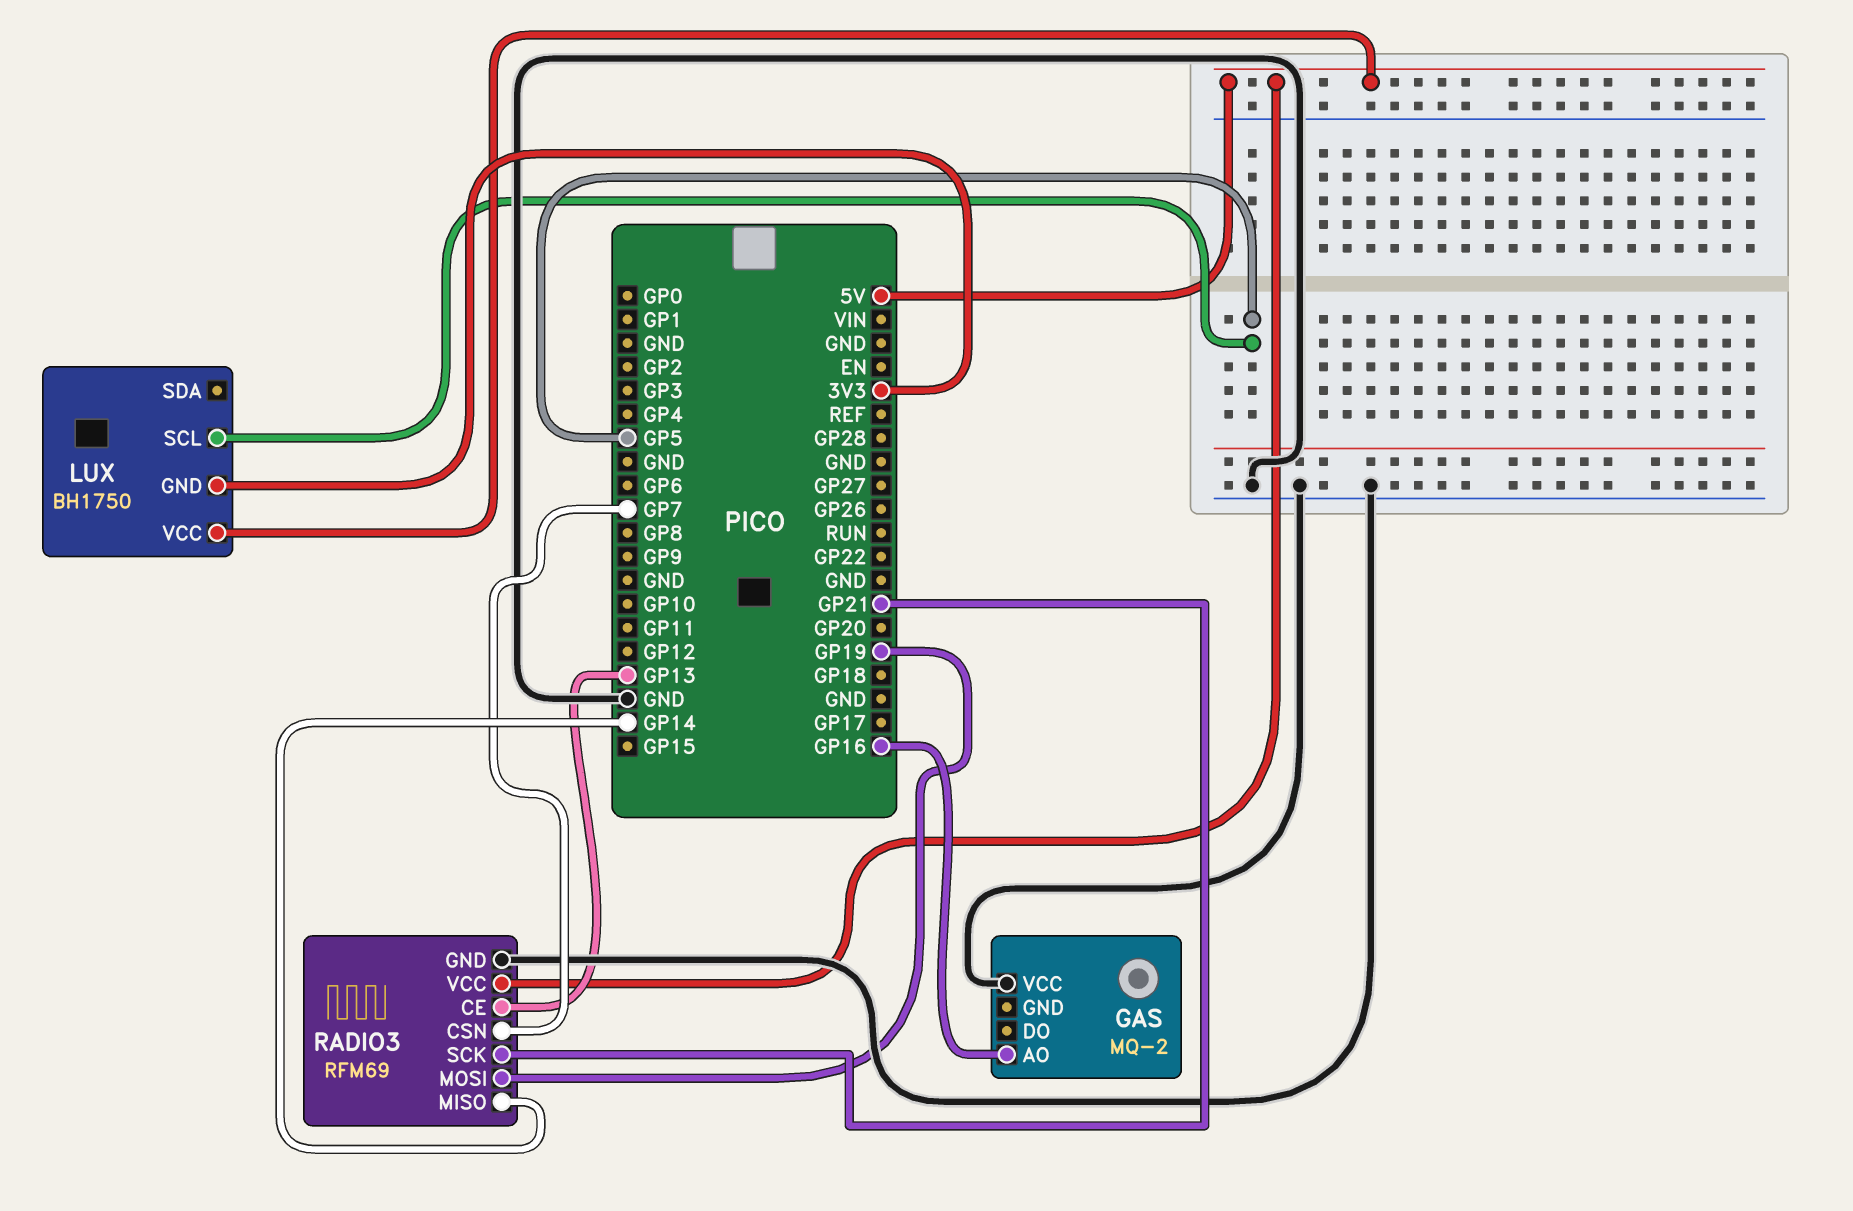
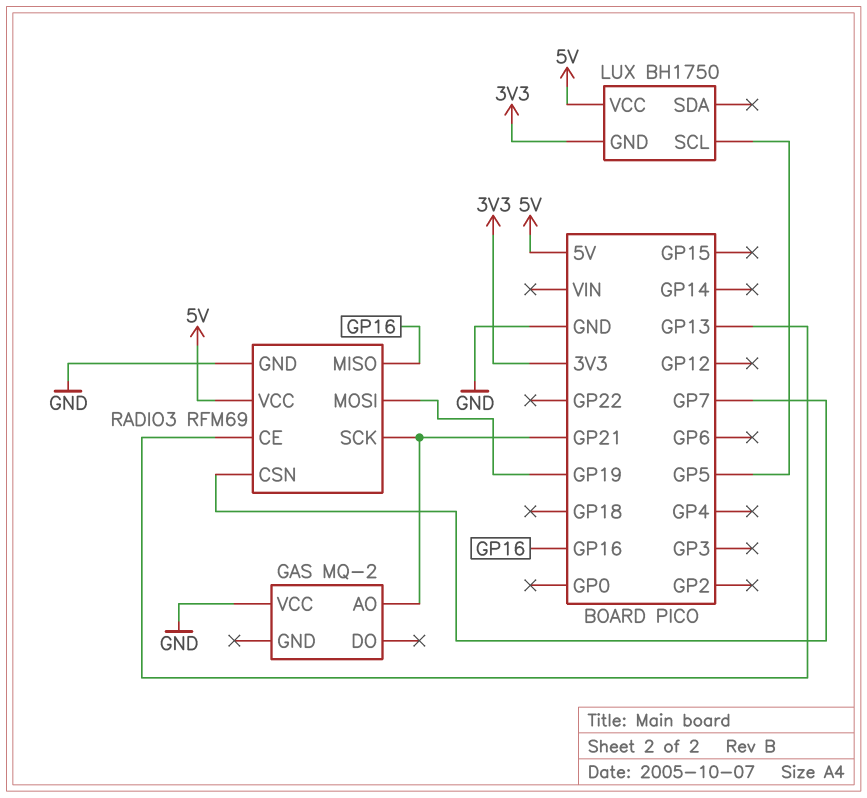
GAS pin AO: GP16 -> GP21
RADIO3 pin MISO: GP14 -> GP16

